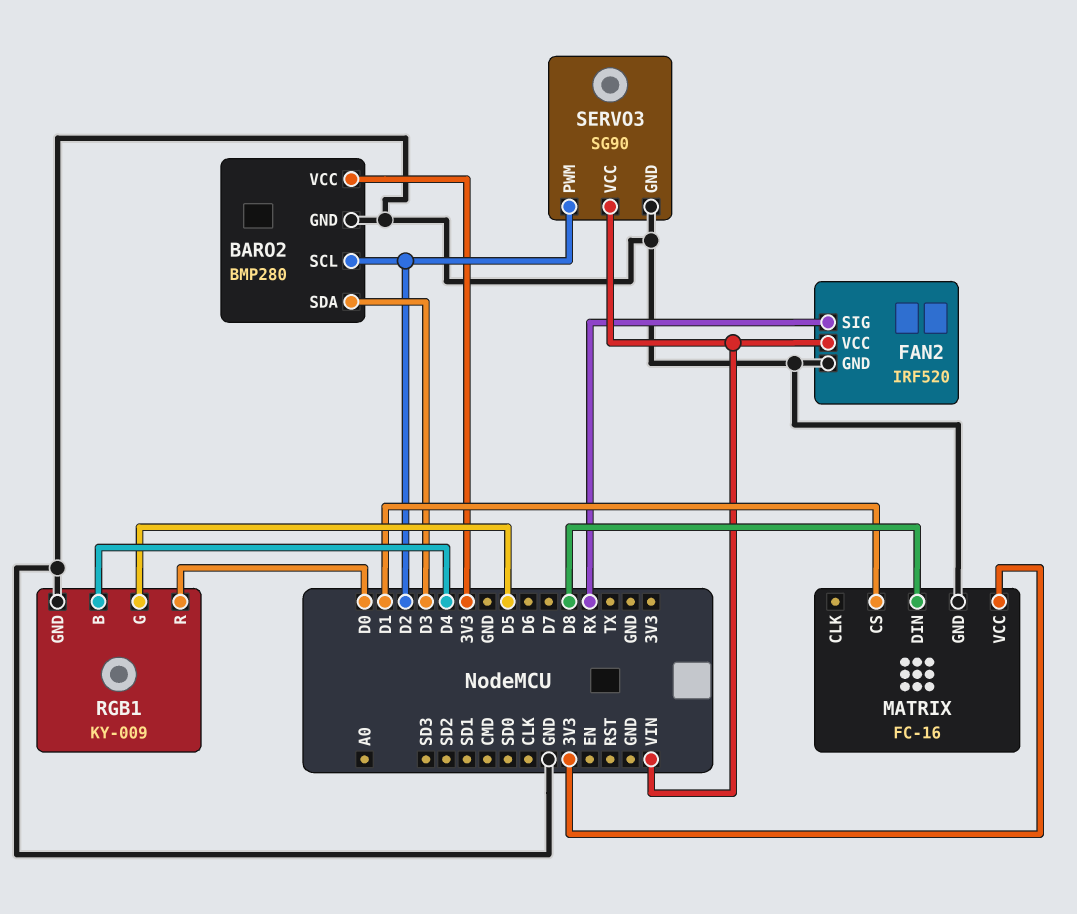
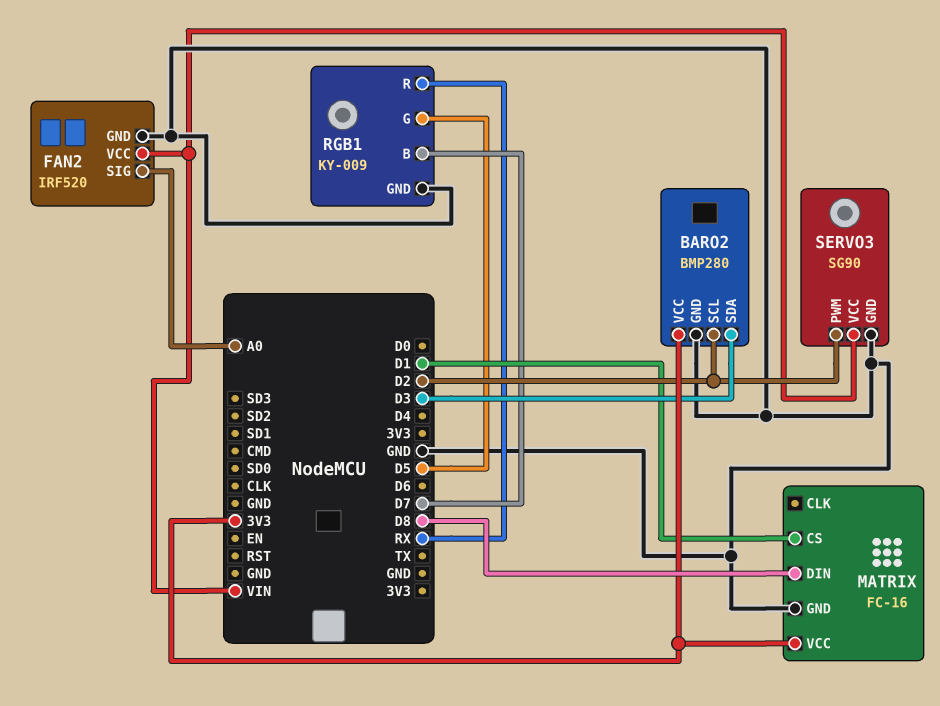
FAN2 pin SIG: RX -> A0
RGB1 pin B: D4 -> D7
RGB1 pin R: D0 -> RX

